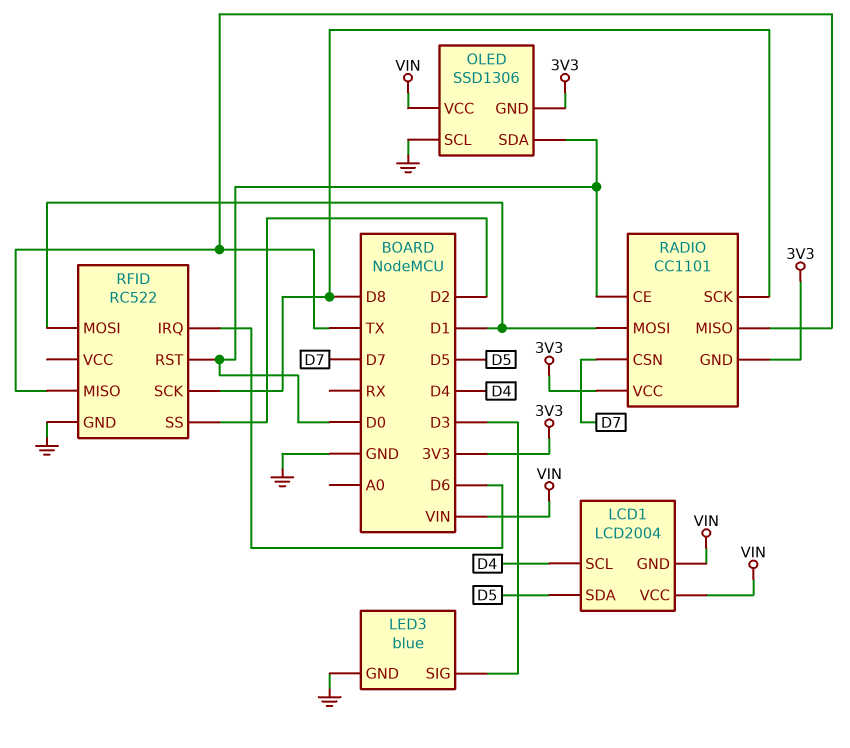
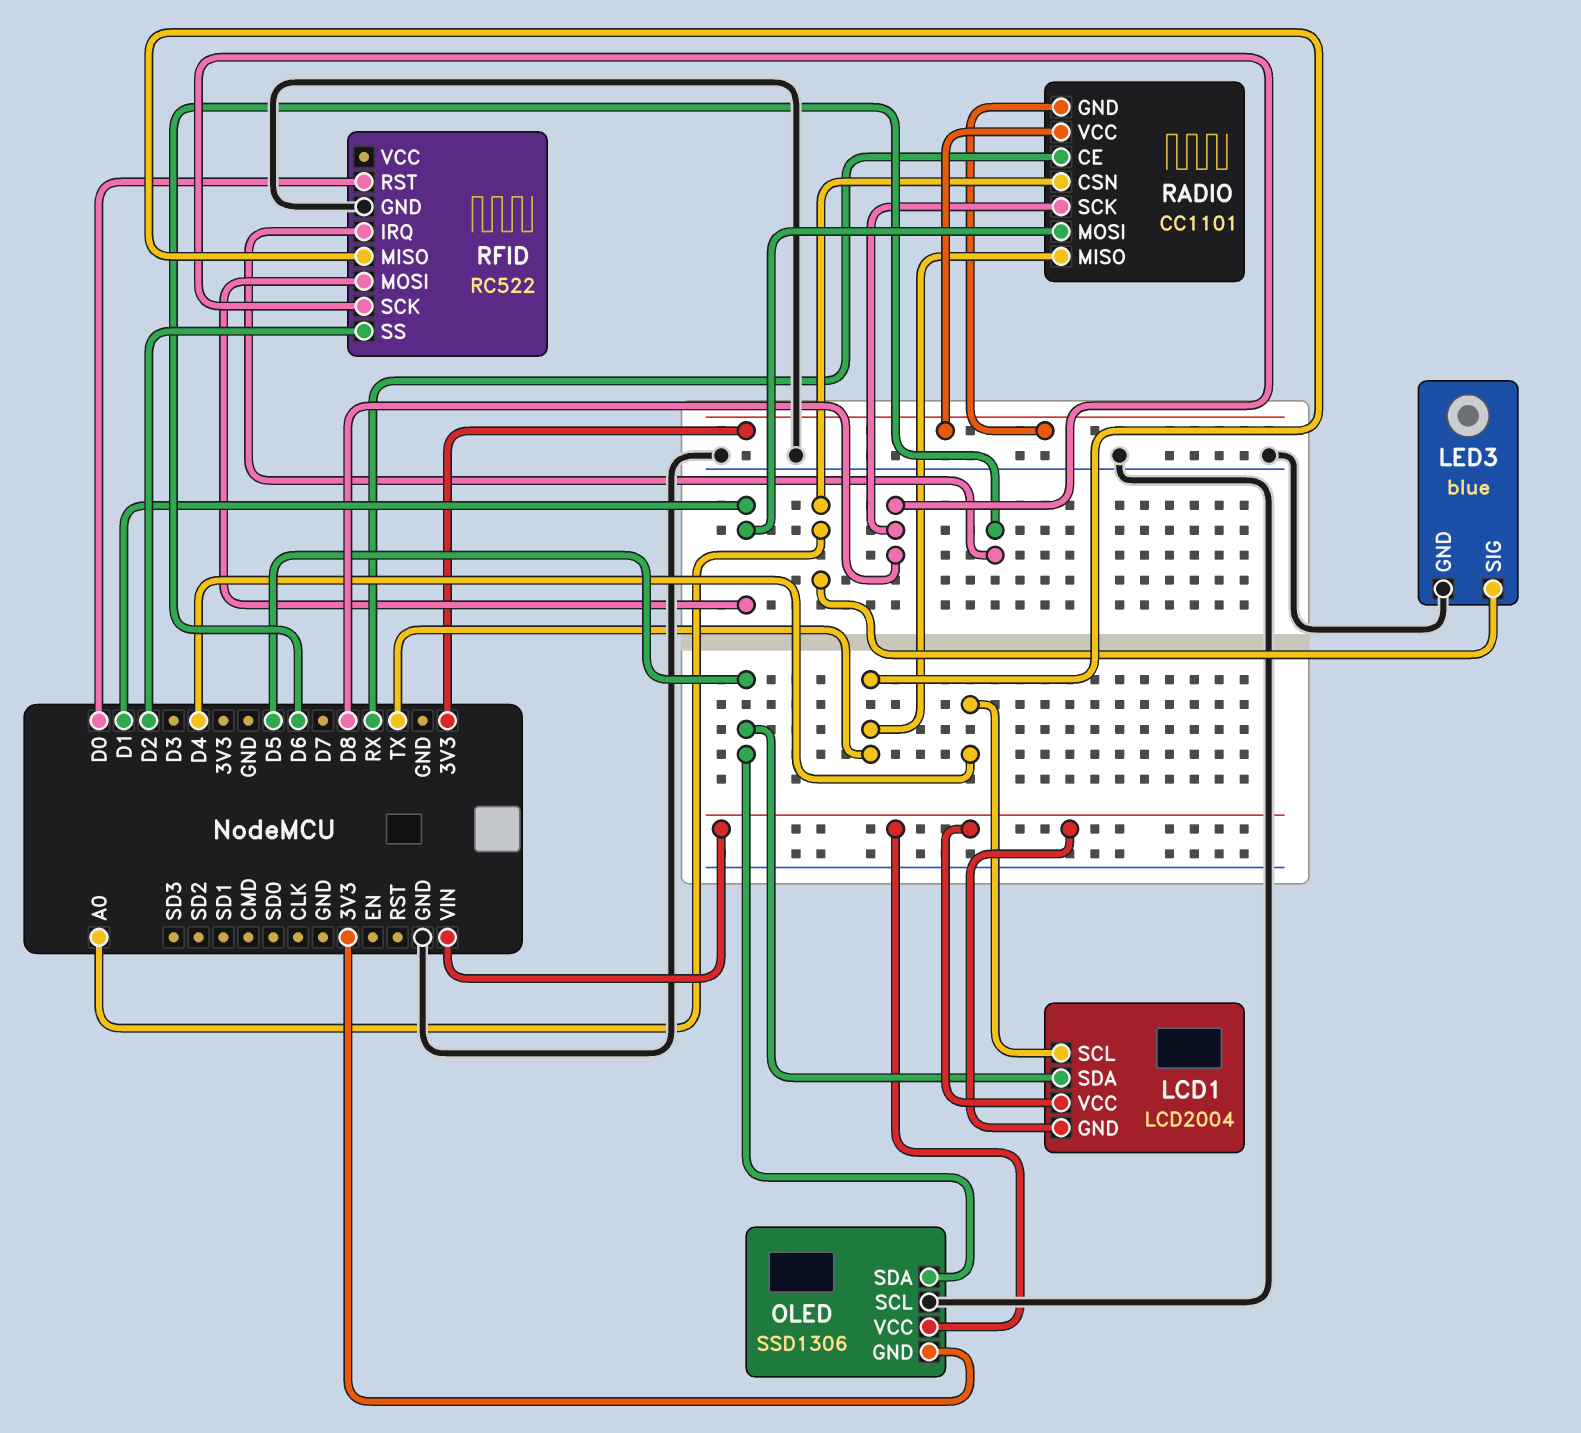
LED3 pin SIG: D3 -> A0
OLED pin SDA: D0 -> D5
RADIO pin CE: D0 -> RX
RADIO pin CSN: D7 -> A0

